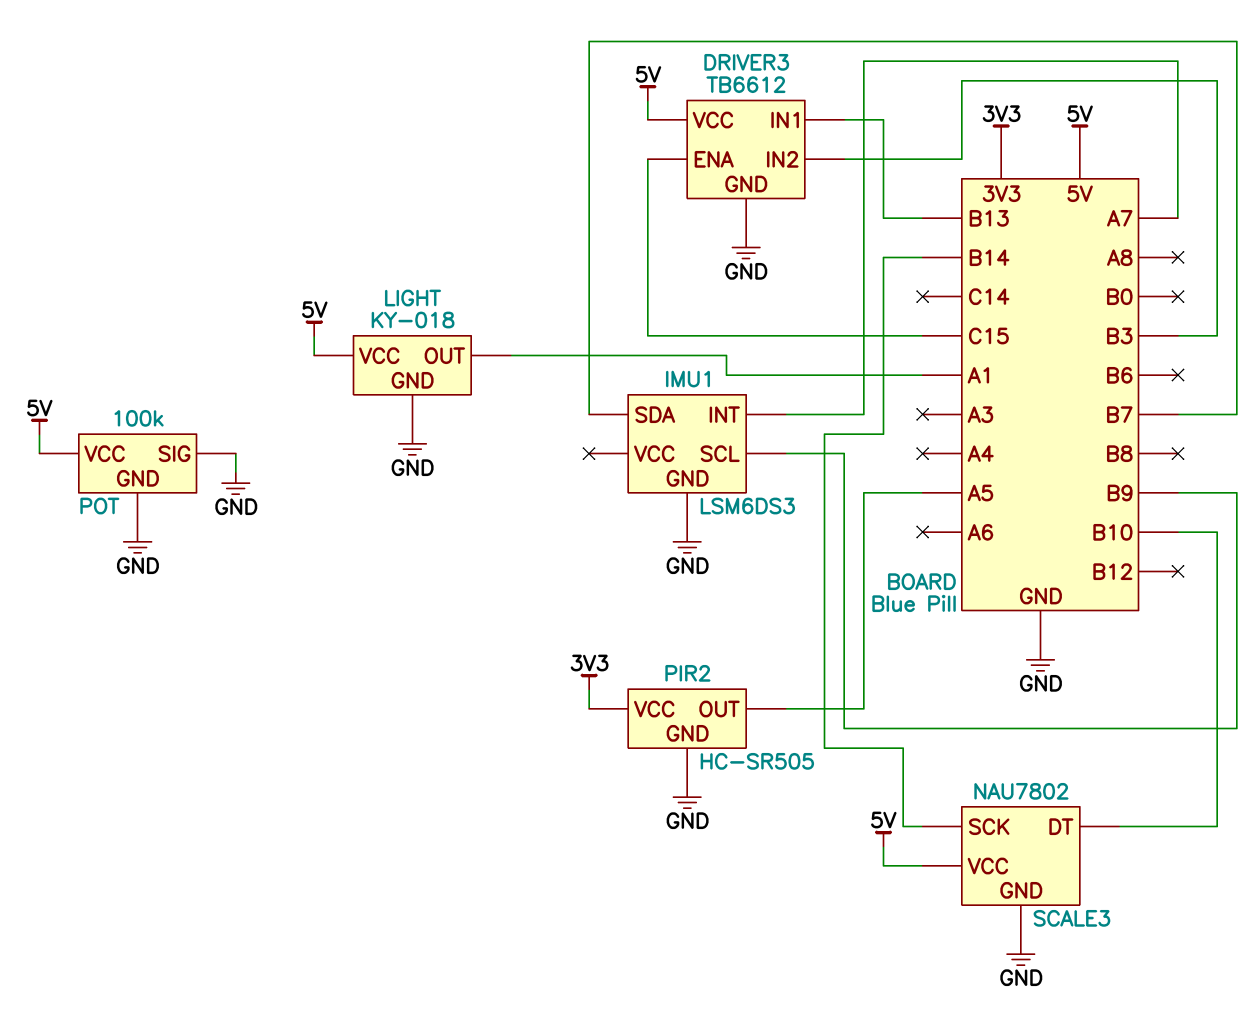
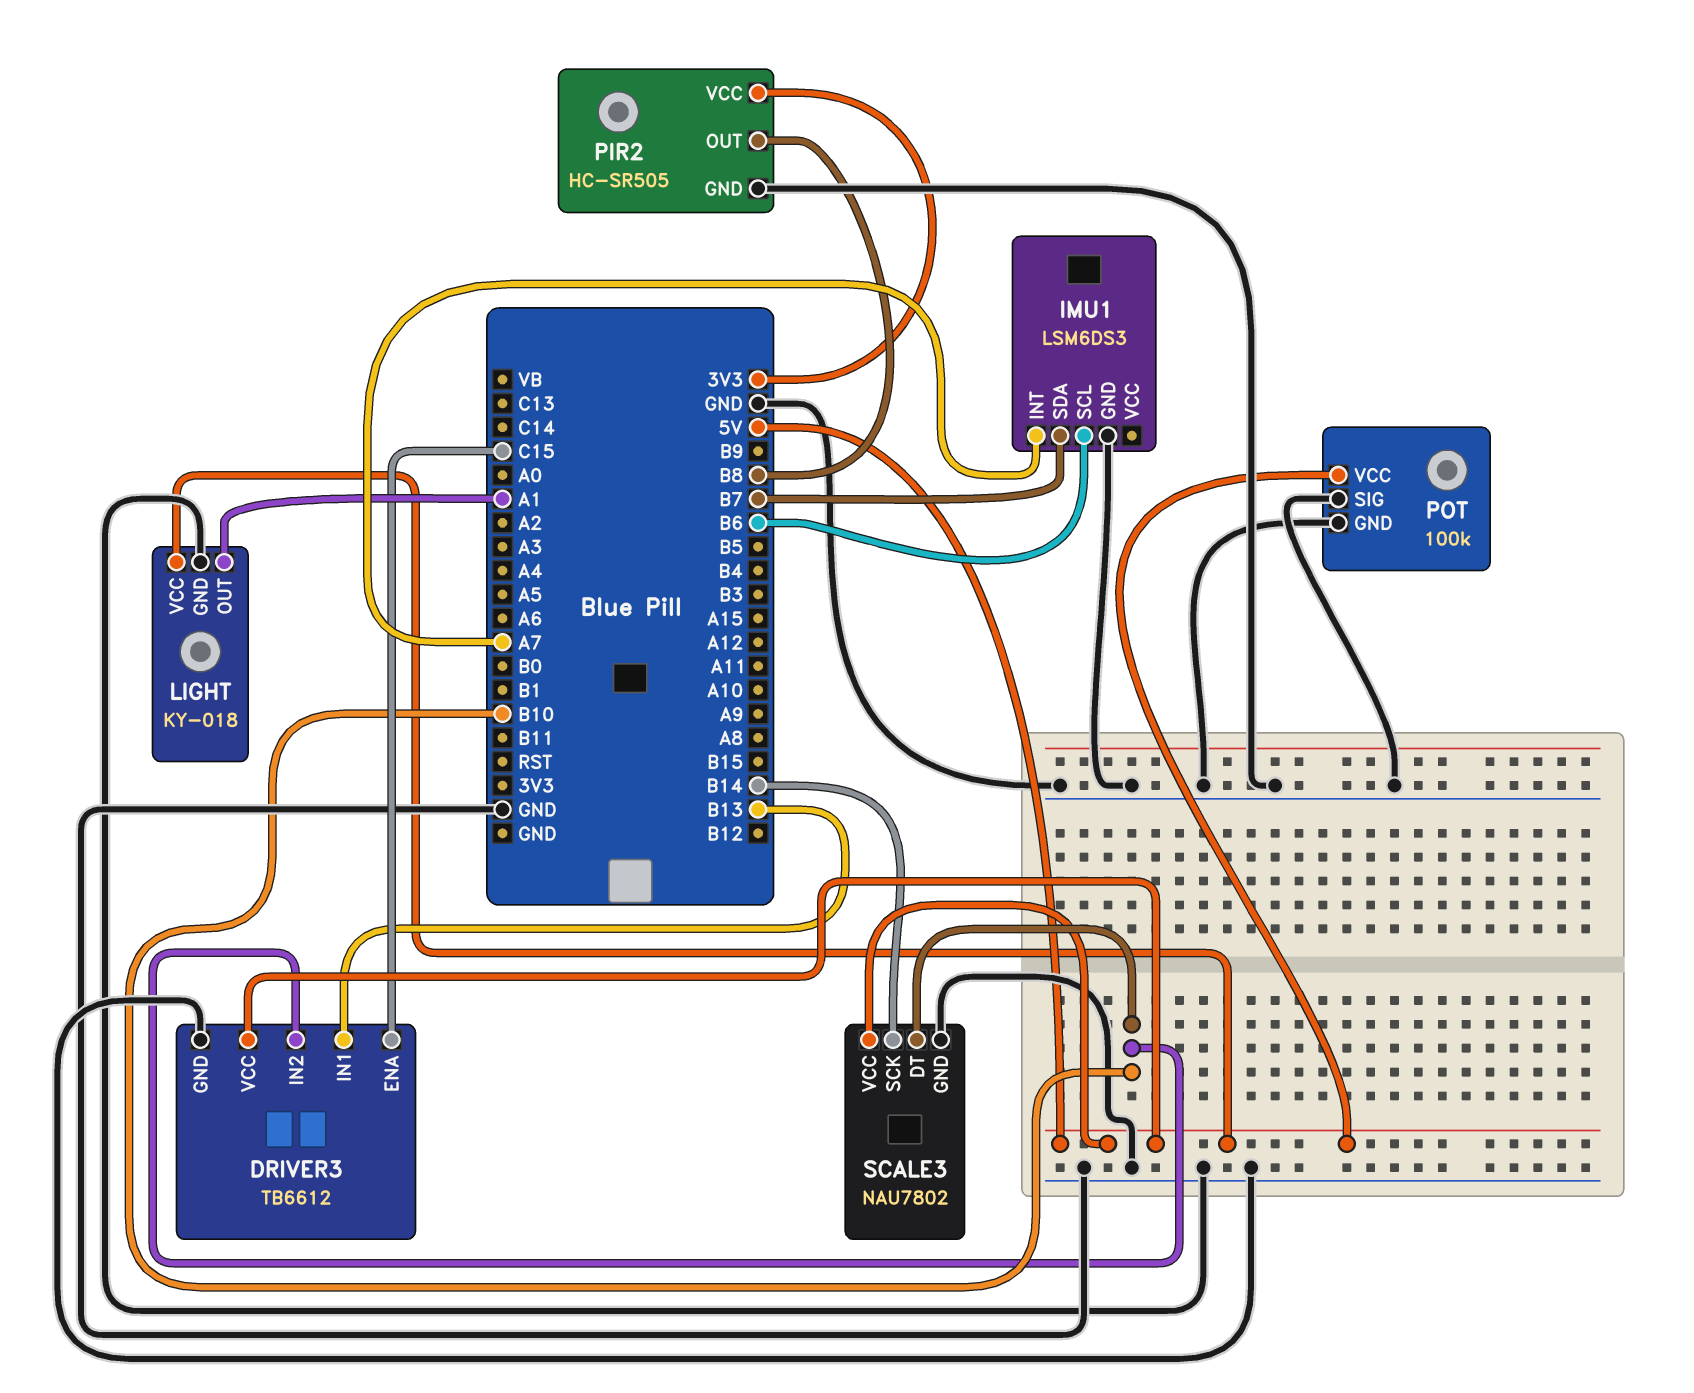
DRIVER3 pin IN2: B3 -> B10
IMU1 pin SCL: B9 -> B6
PIR2 pin OUT: A5 -> B8

